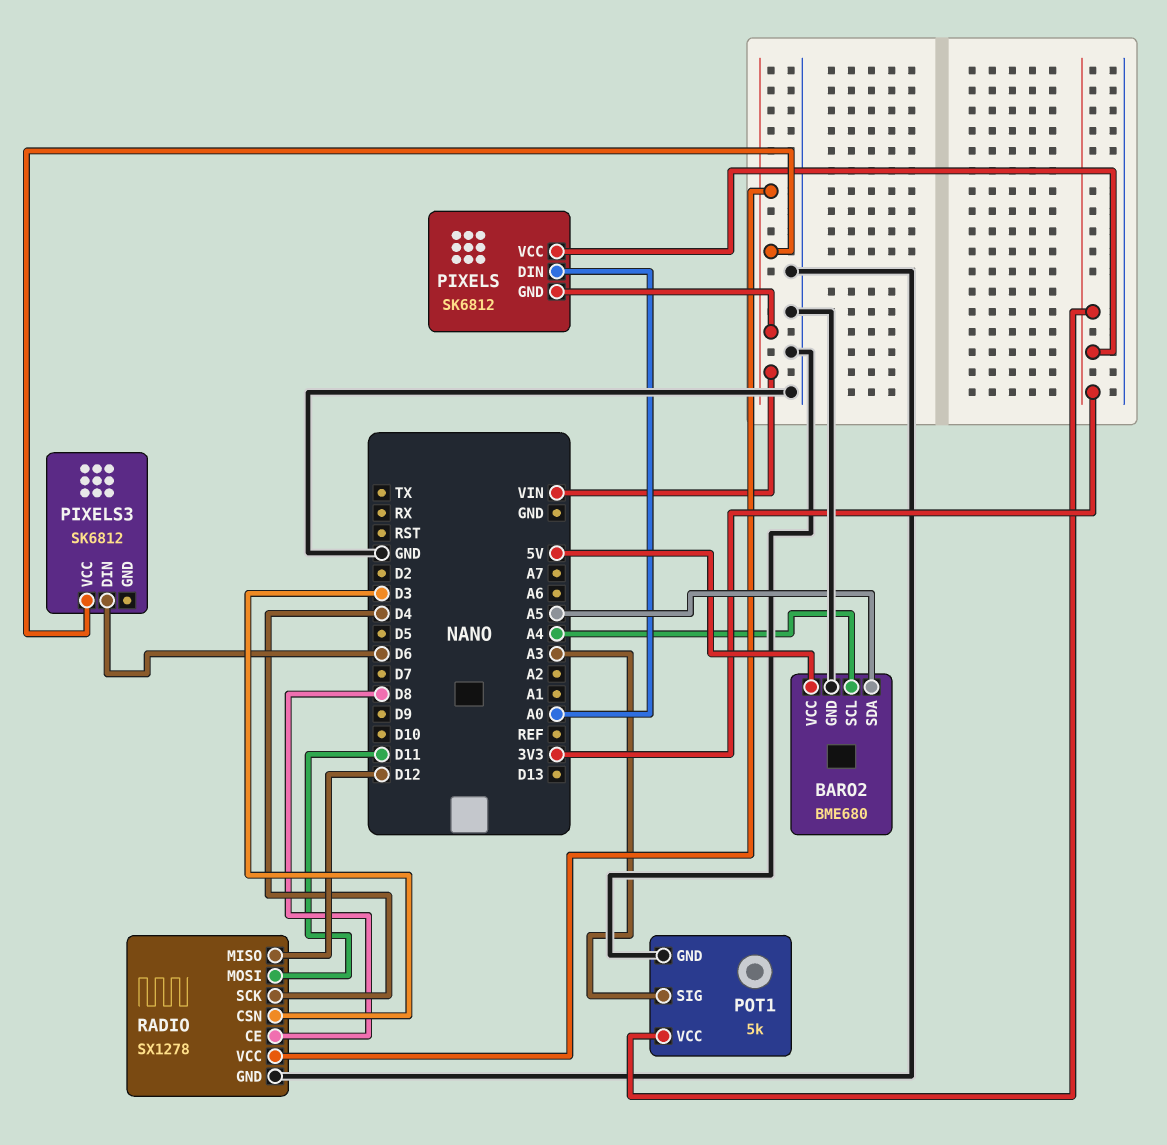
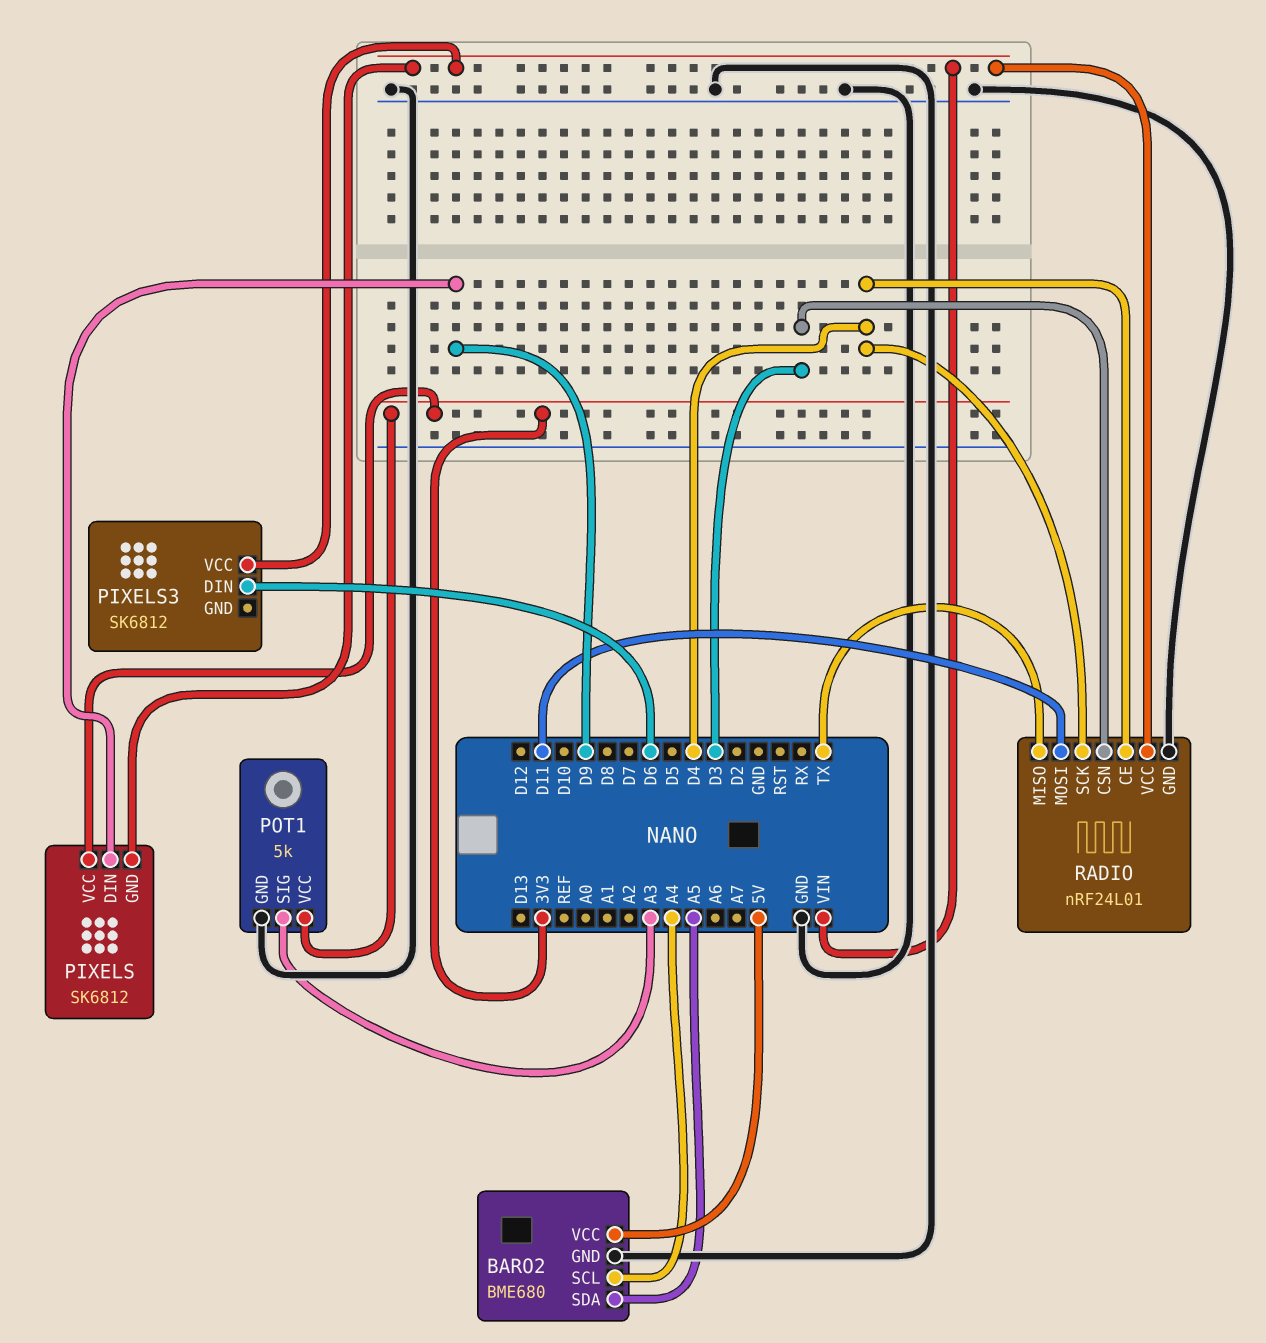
PIXELS pin DIN: A0 -> D9
RADIO: SX1278 -> nRF24L01
RADIO pin CE: D8 -> D4
RADIO pin MISO: D12 -> TX

